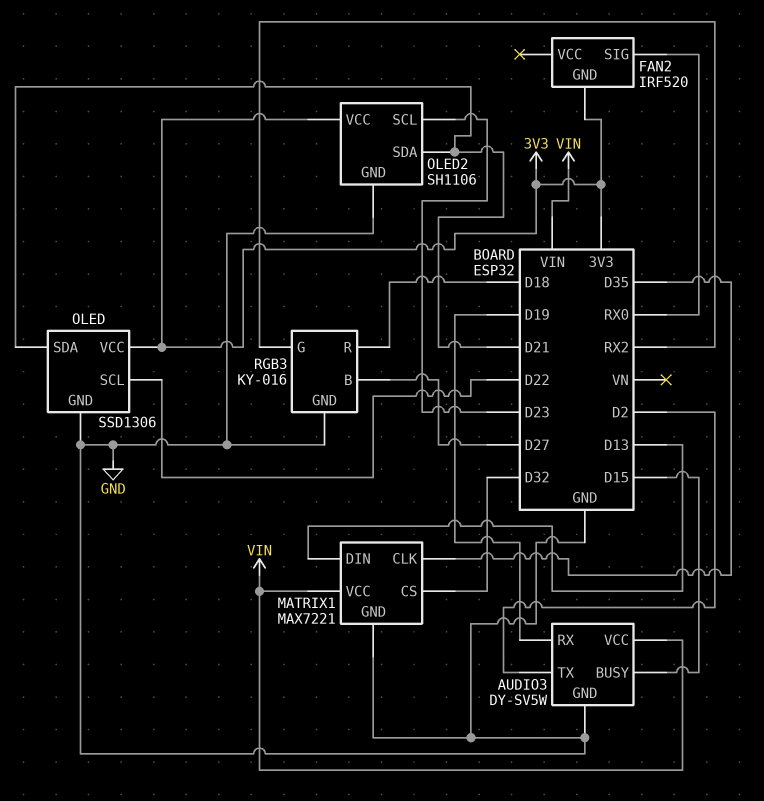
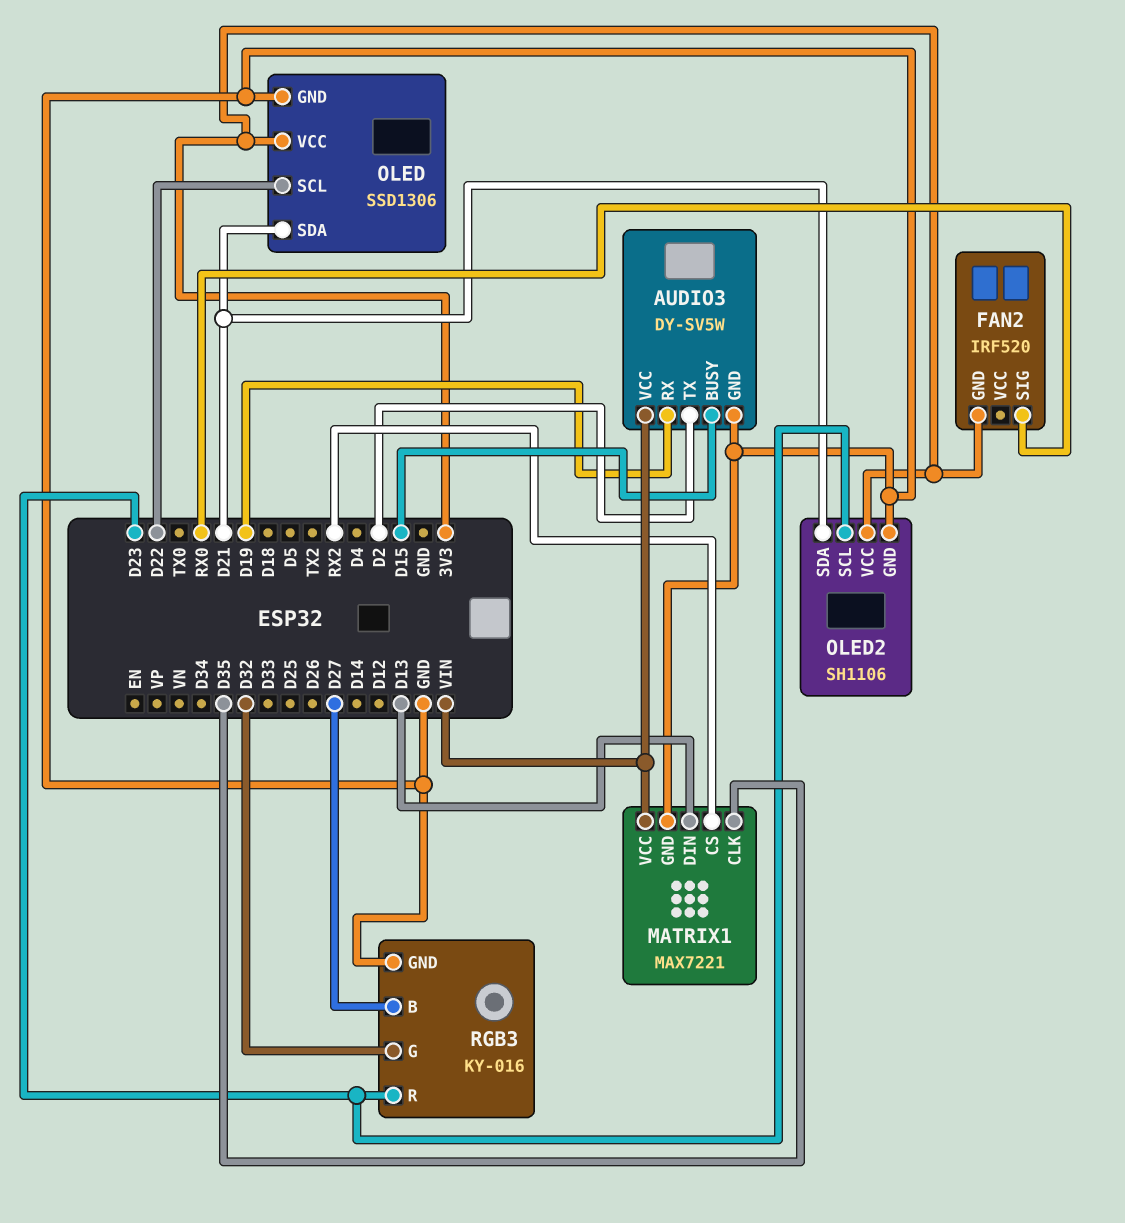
MATRIX1 pin CS: D32 -> RX2
RGB3 pin G: RX2 -> D32
RGB3 pin R: D18 -> D23

